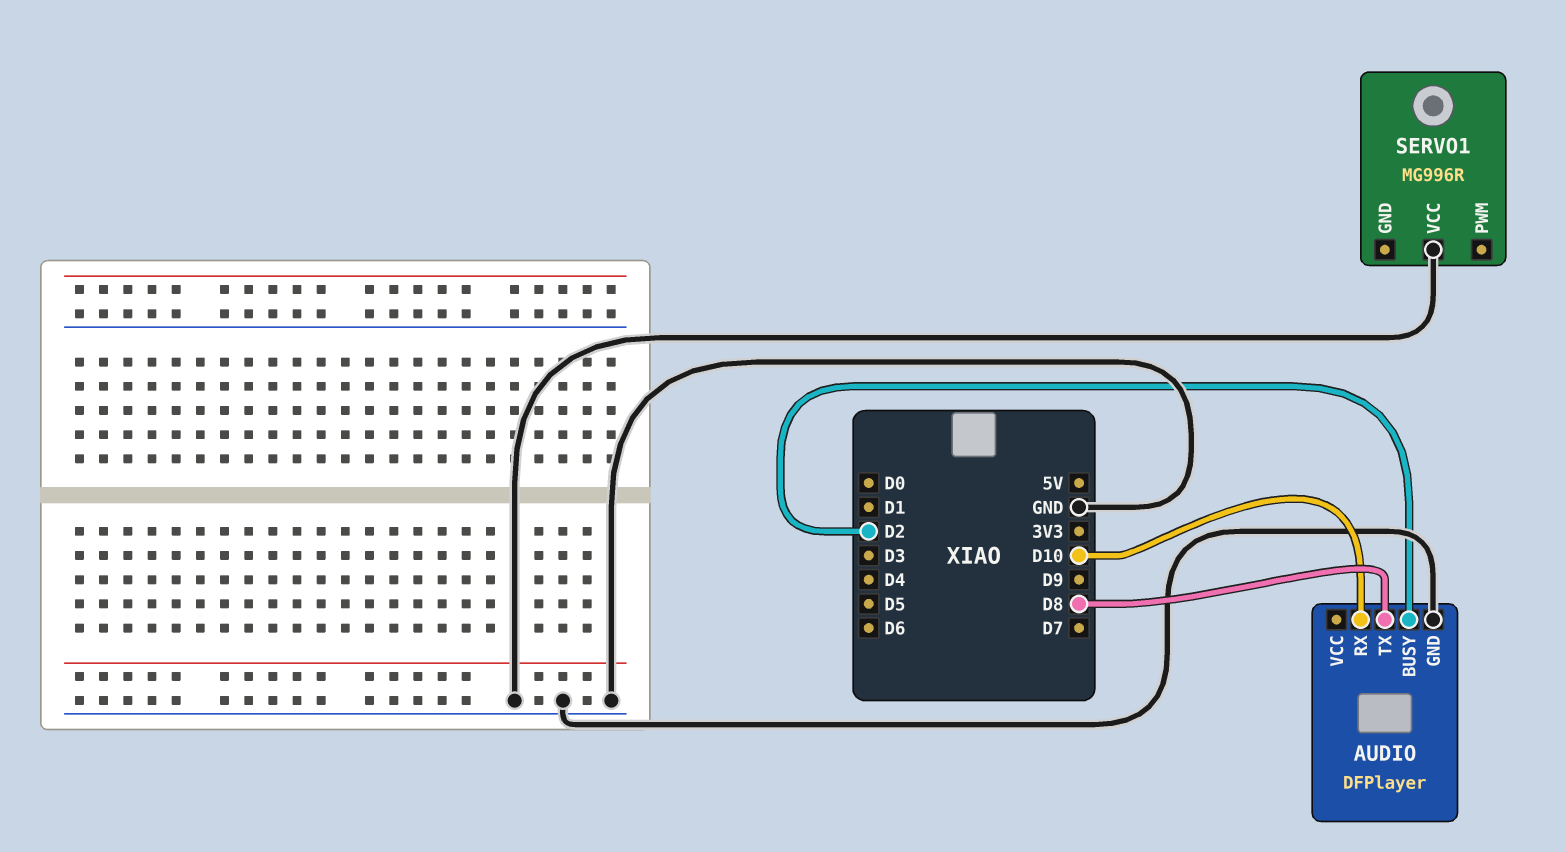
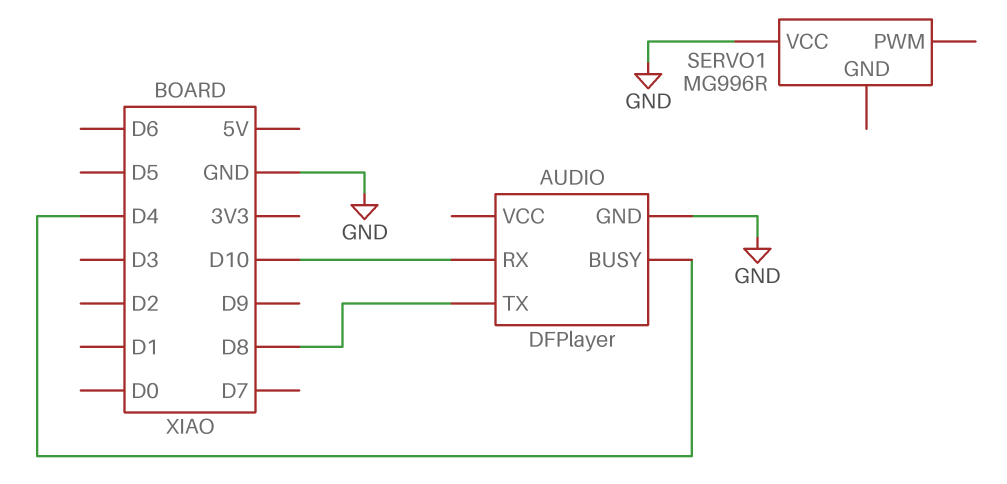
AUDIO pin BUSY: D2 -> D4

